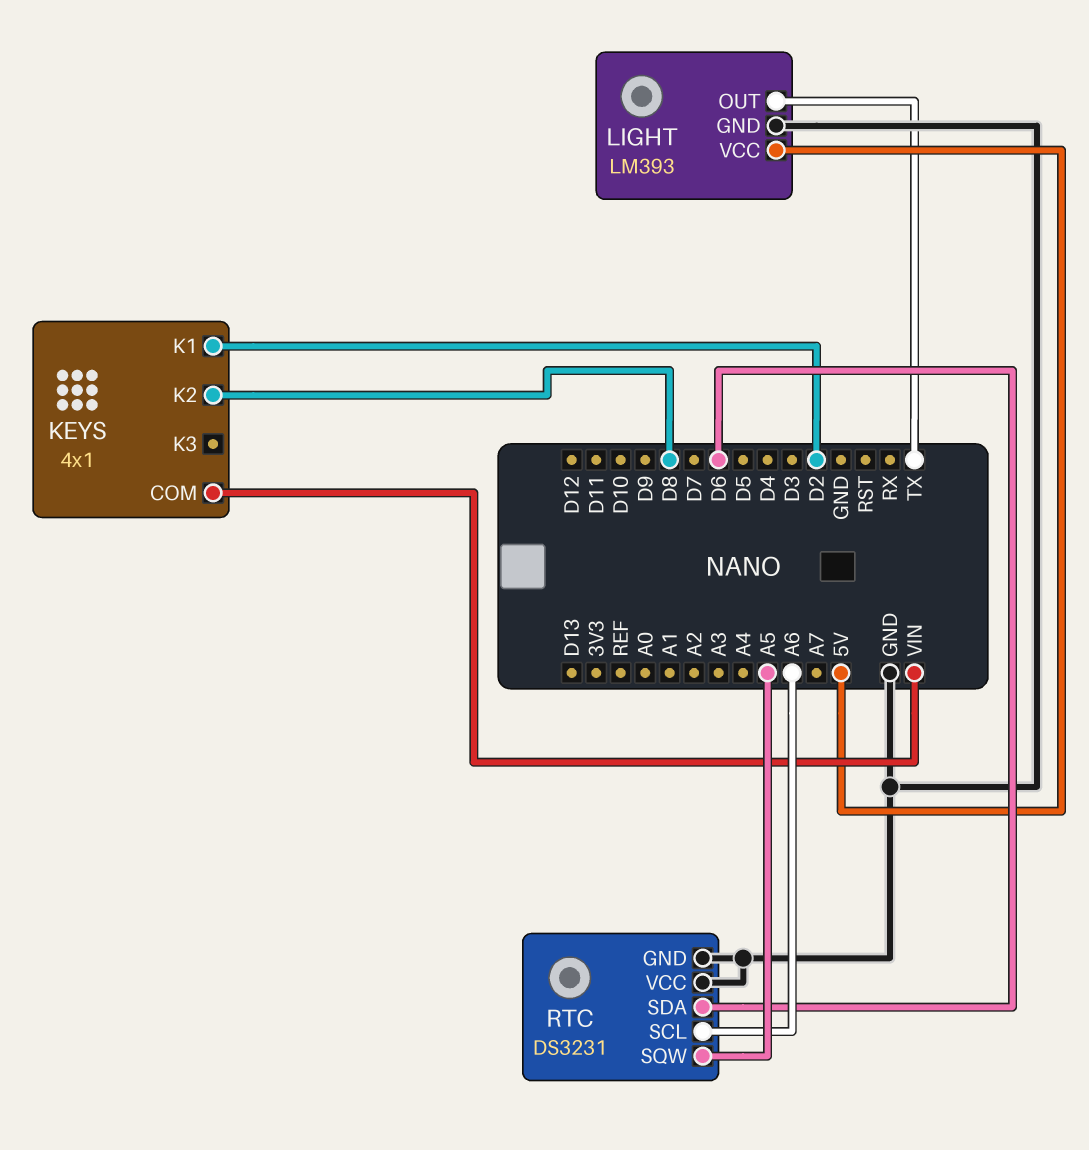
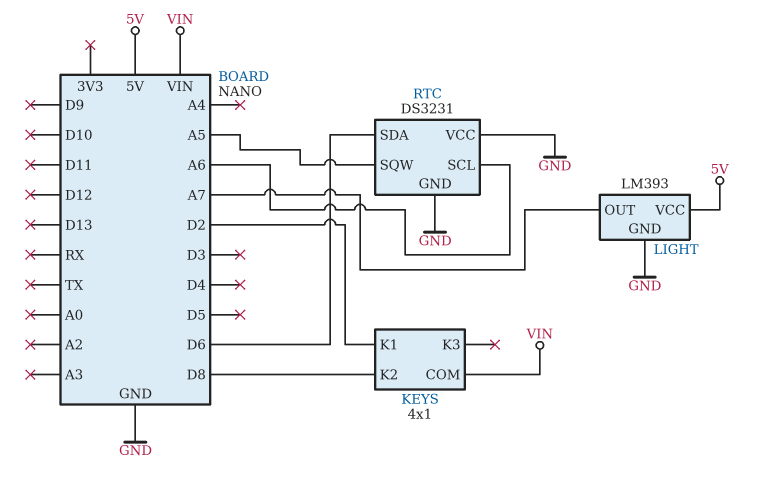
LIGHT pin OUT: TX -> A7

